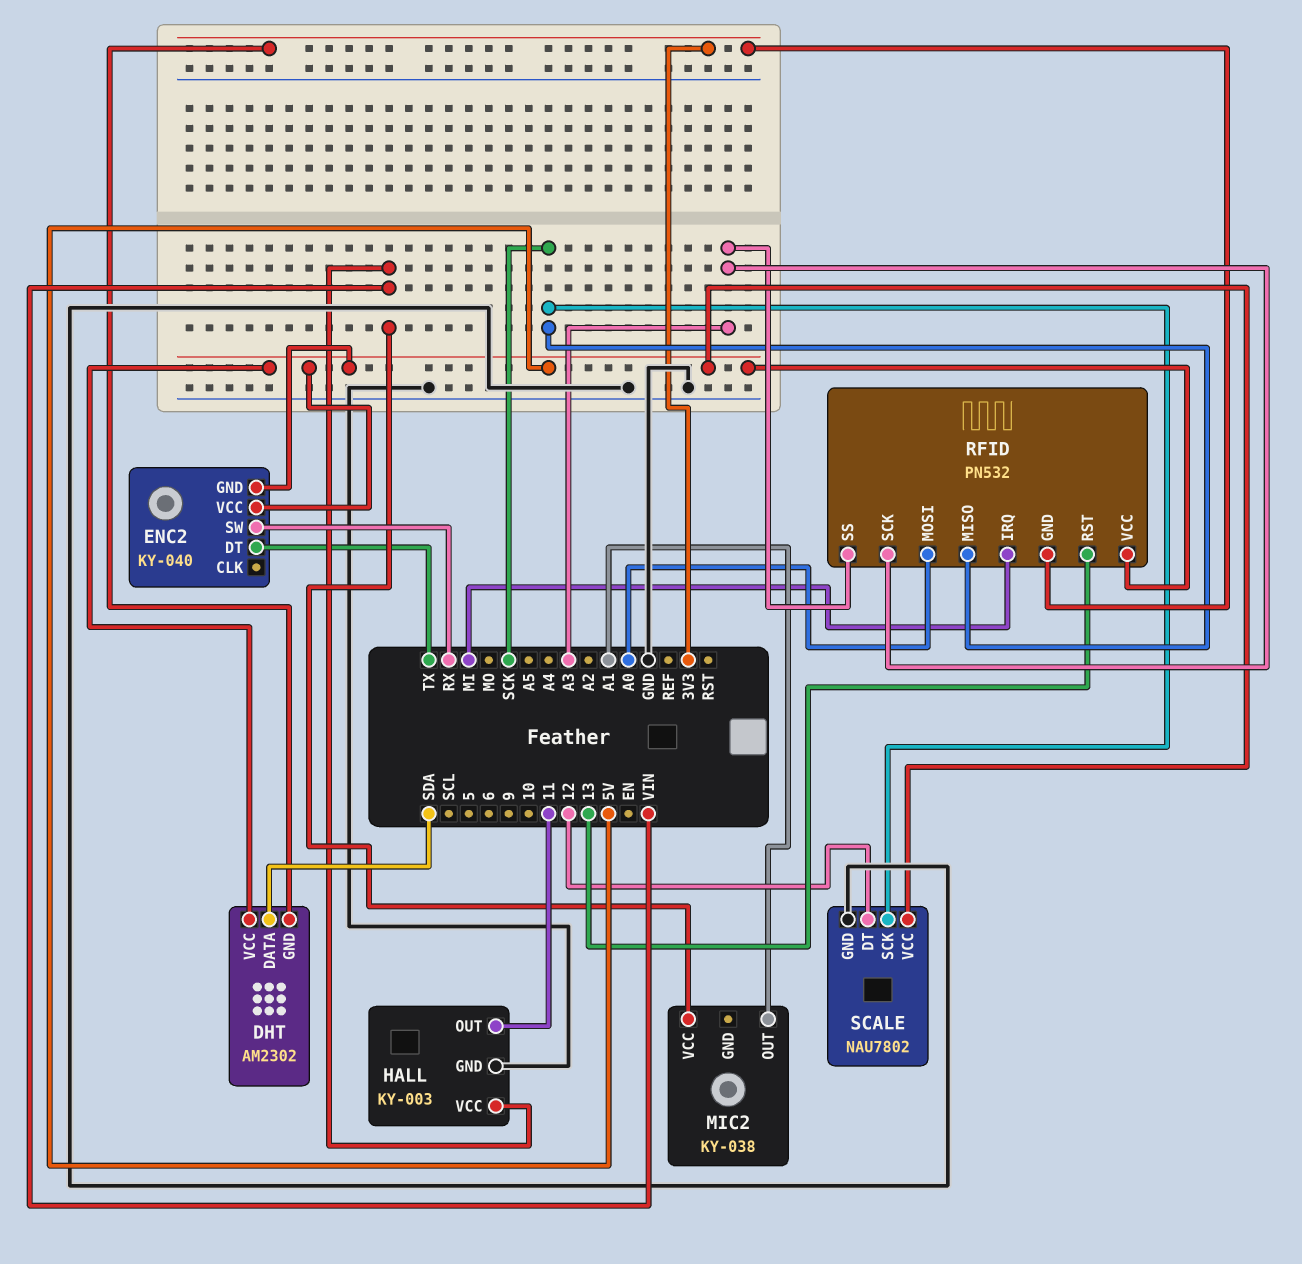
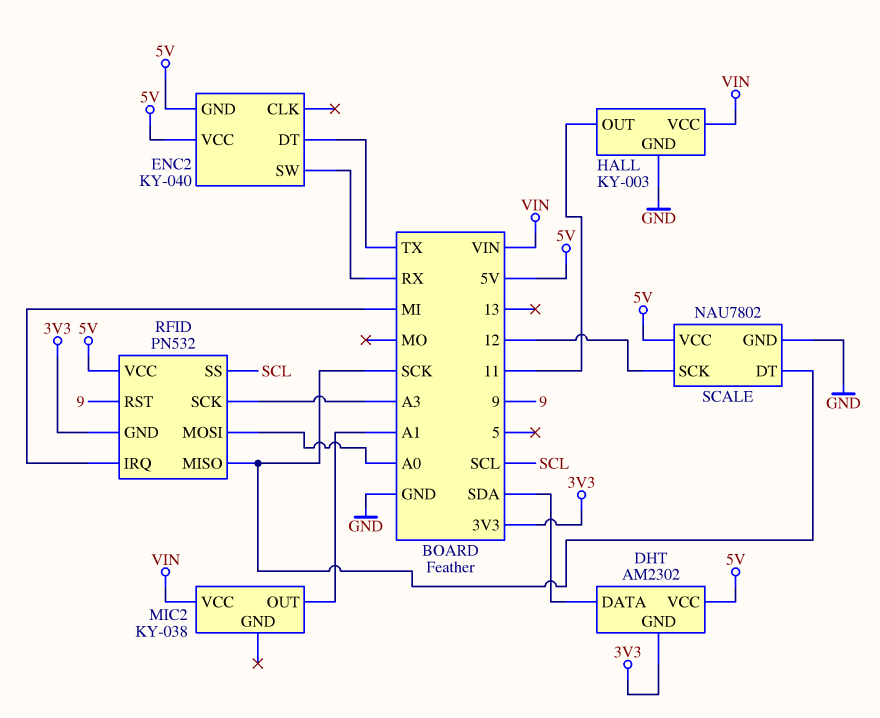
RFID pin RST: 13 -> 9
RFID pin SS: A3 -> SCL
SCALE pin DT: 12 -> SCK
SCALE pin SCK: SCK -> 12

